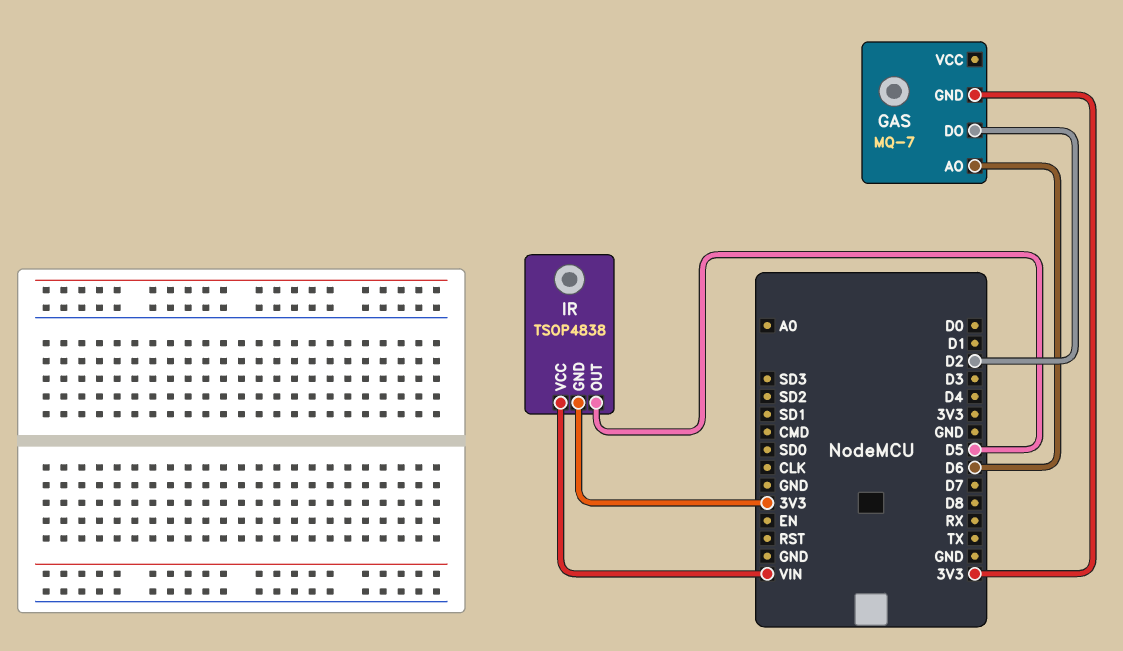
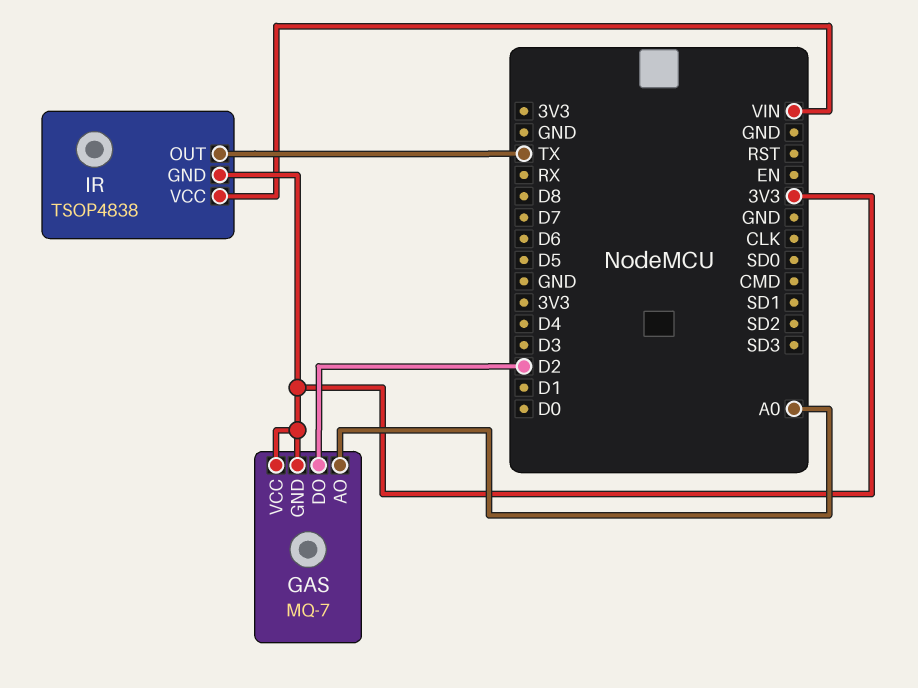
GAS pin AO: D6 -> A0
GAS pin VCC: none -> 3V3
IR pin OUT: D5 -> TX

